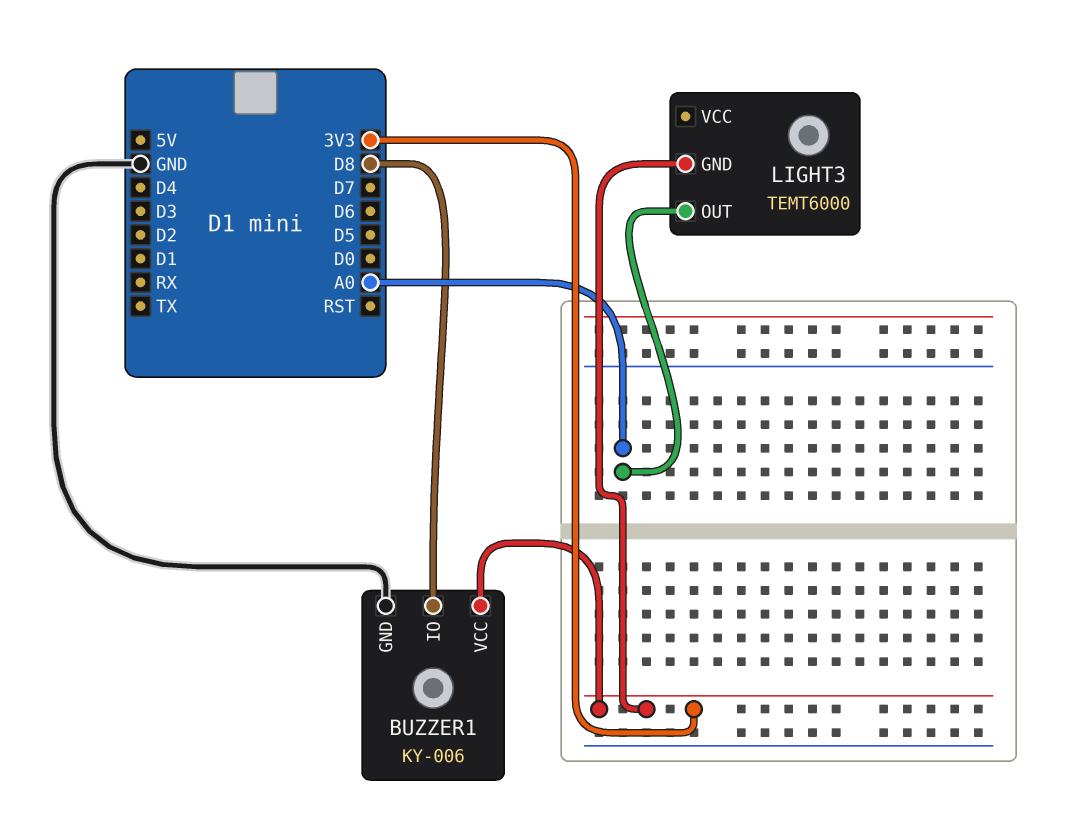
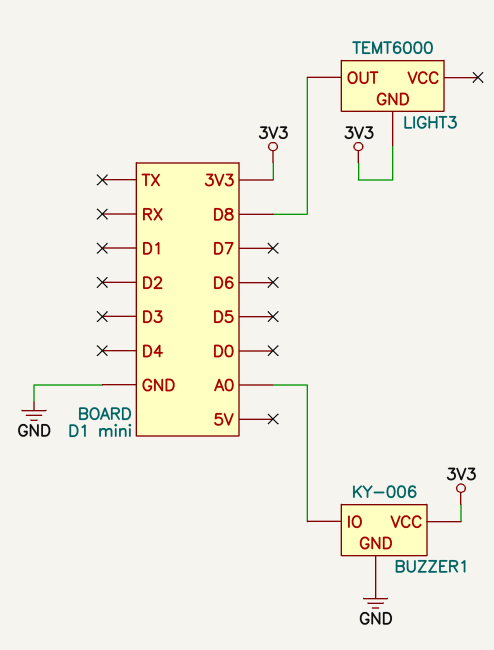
BUZZER1 pin IO: D8 -> A0
LIGHT3 pin OUT: A0 -> D8

